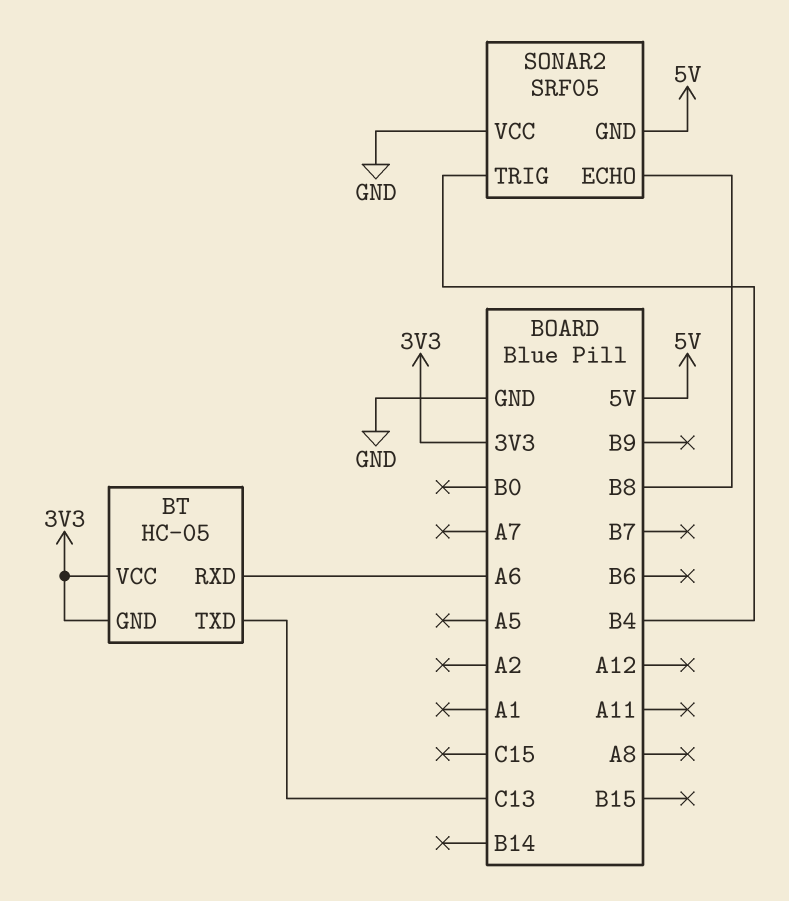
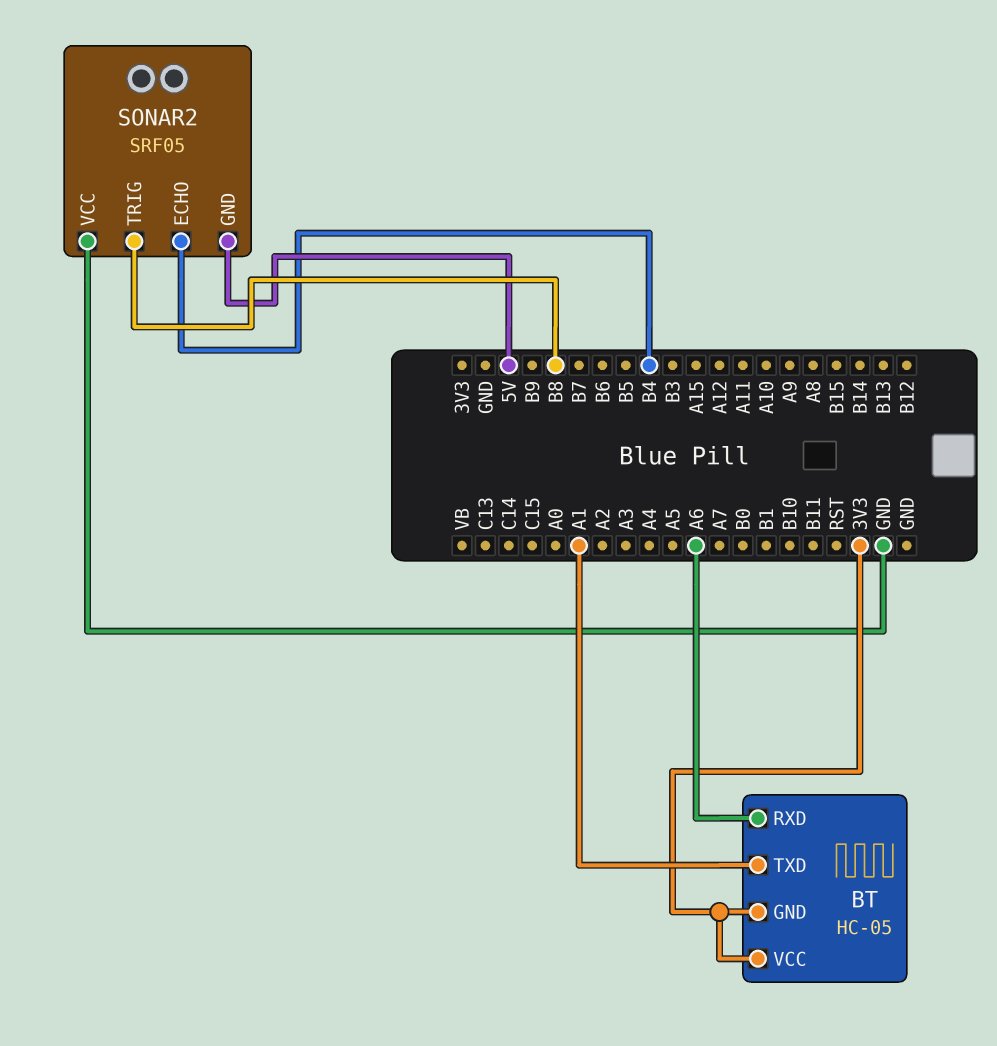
BT pin TXD: C13 -> A1
SONAR2 pin ECHO: B8 -> B4
SONAR2 pin TRIG: B4 -> B8

